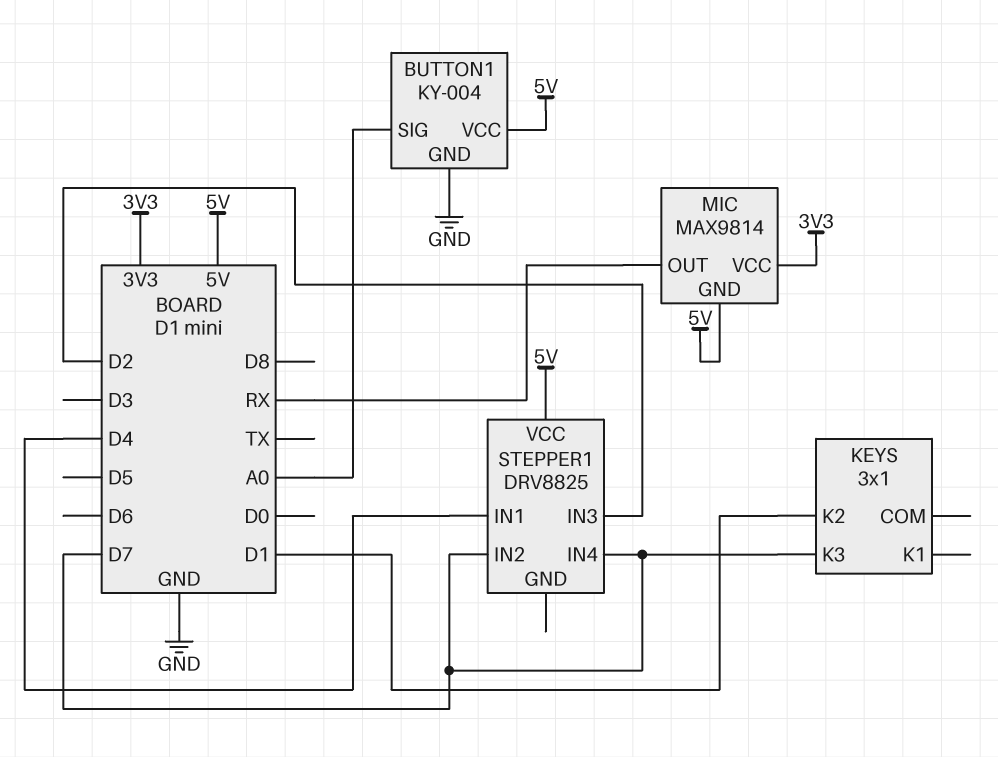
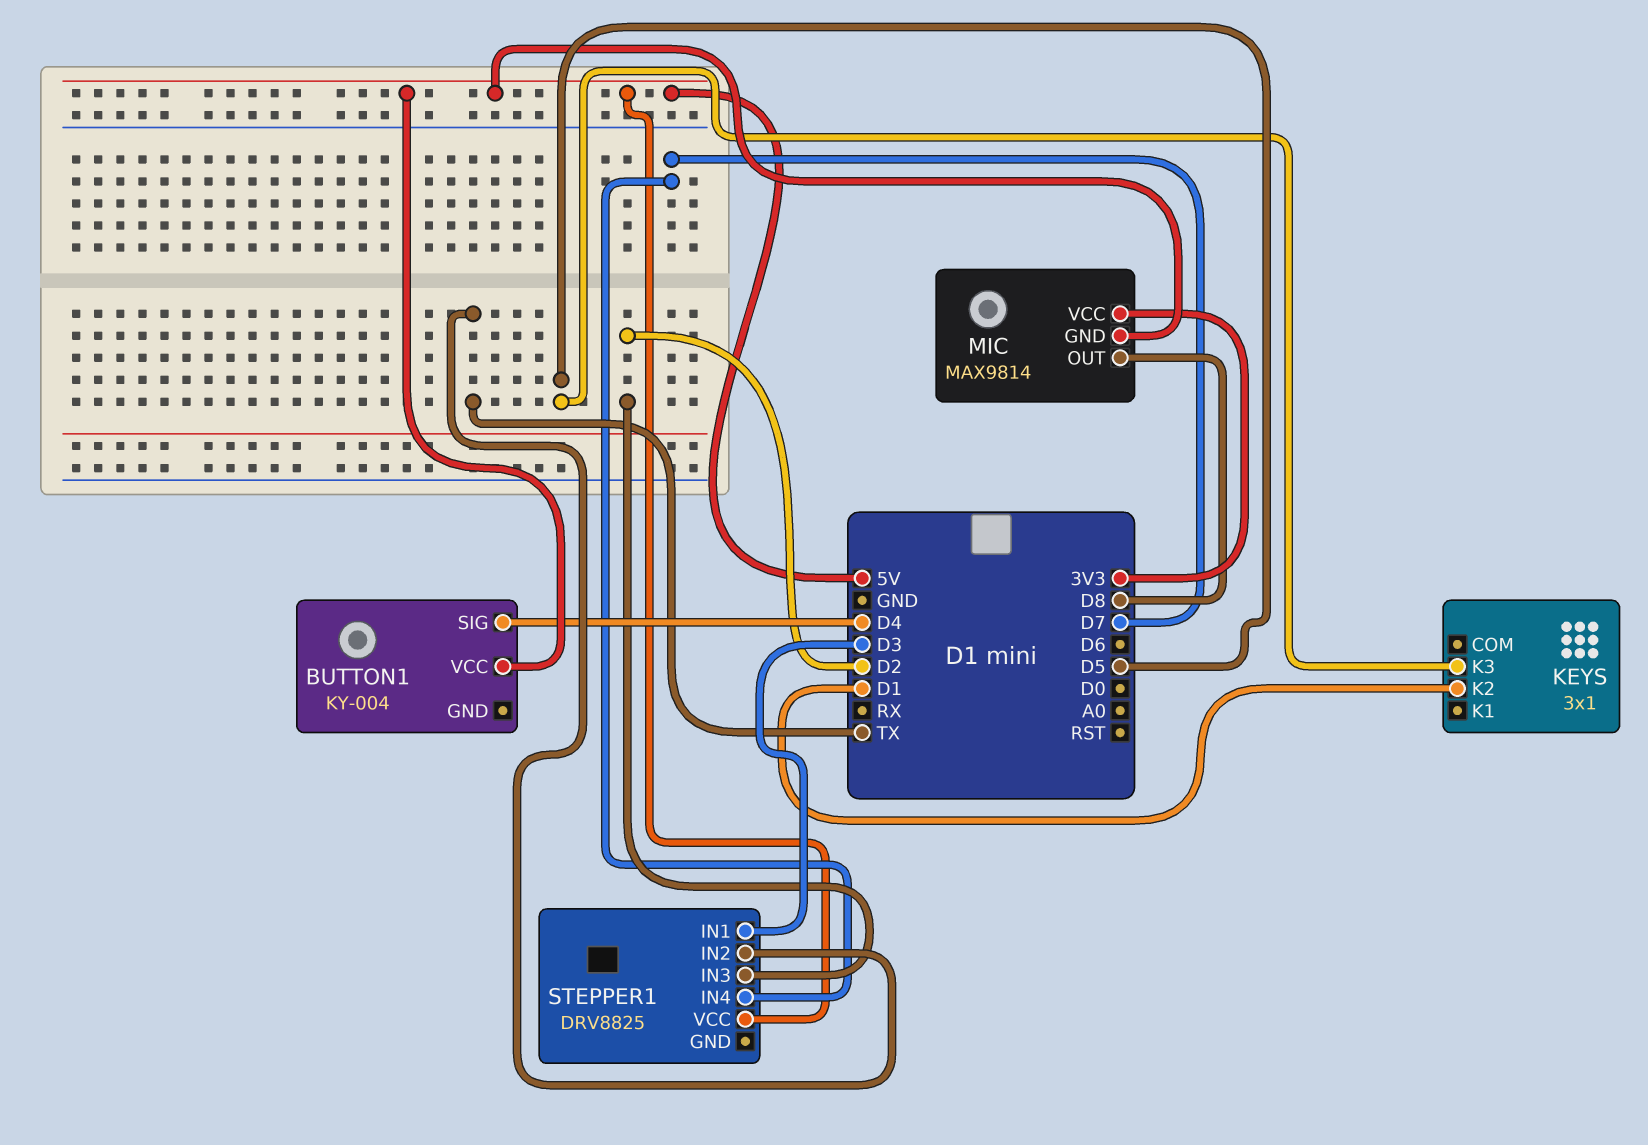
BUTTON1 pin GND: GND -> none
BUTTON1 pin SIG: A0 -> D4
KEYS pin K3: D7 -> D5
MIC pin OUT: RX -> D8
STEPPER1 pin IN1: D4 -> D3
STEPPER1 pin IN2: D7 -> TX

